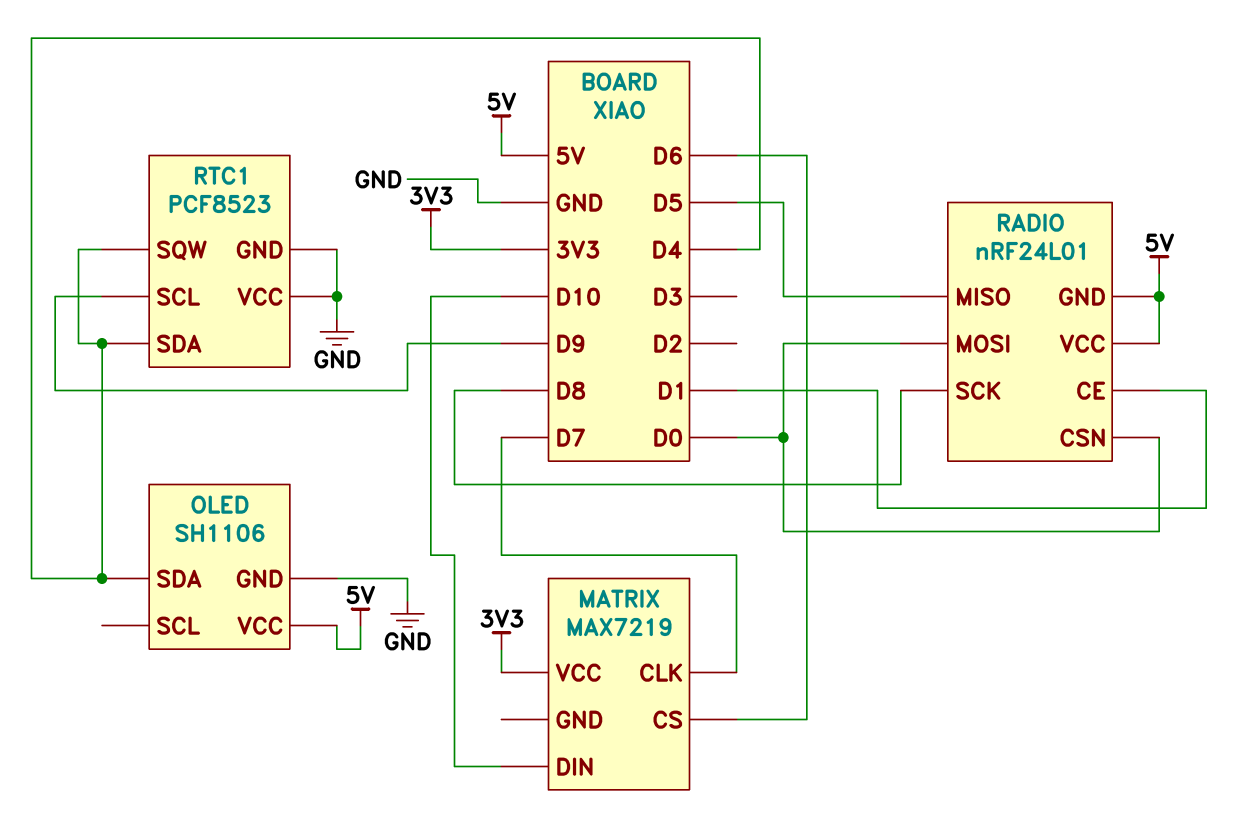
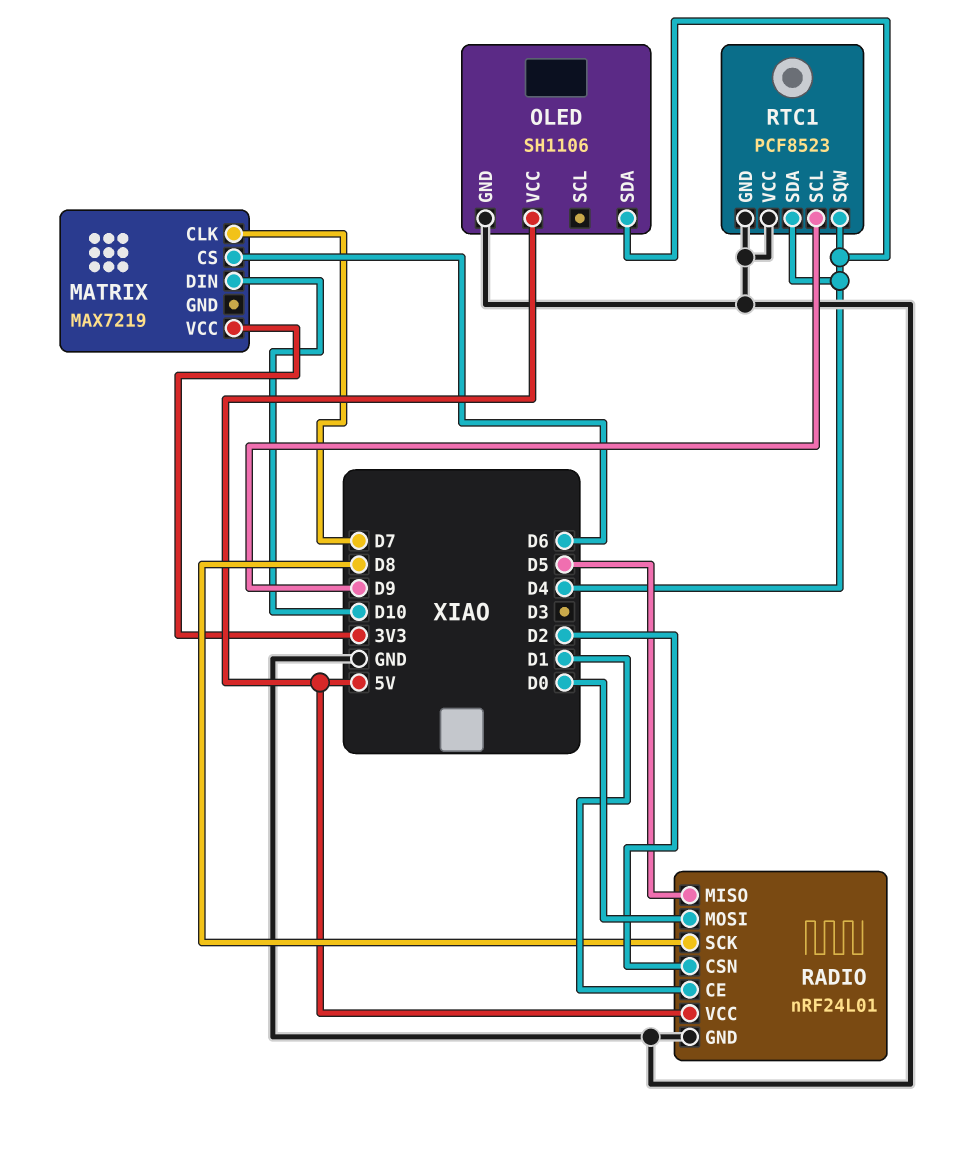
RADIO pin CSN: D0 -> D2
RADIO pin GND: 5V -> GND

